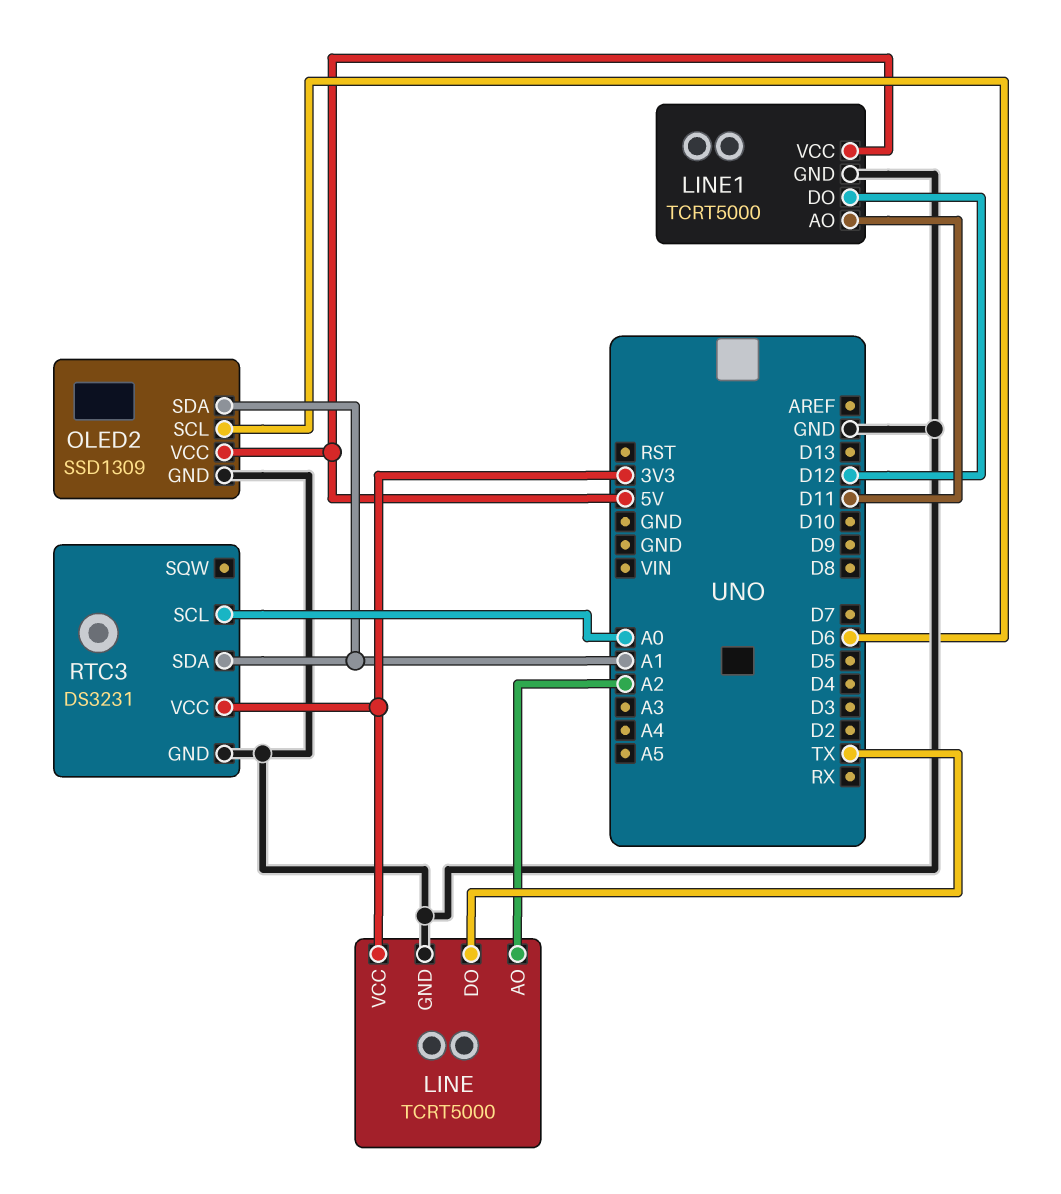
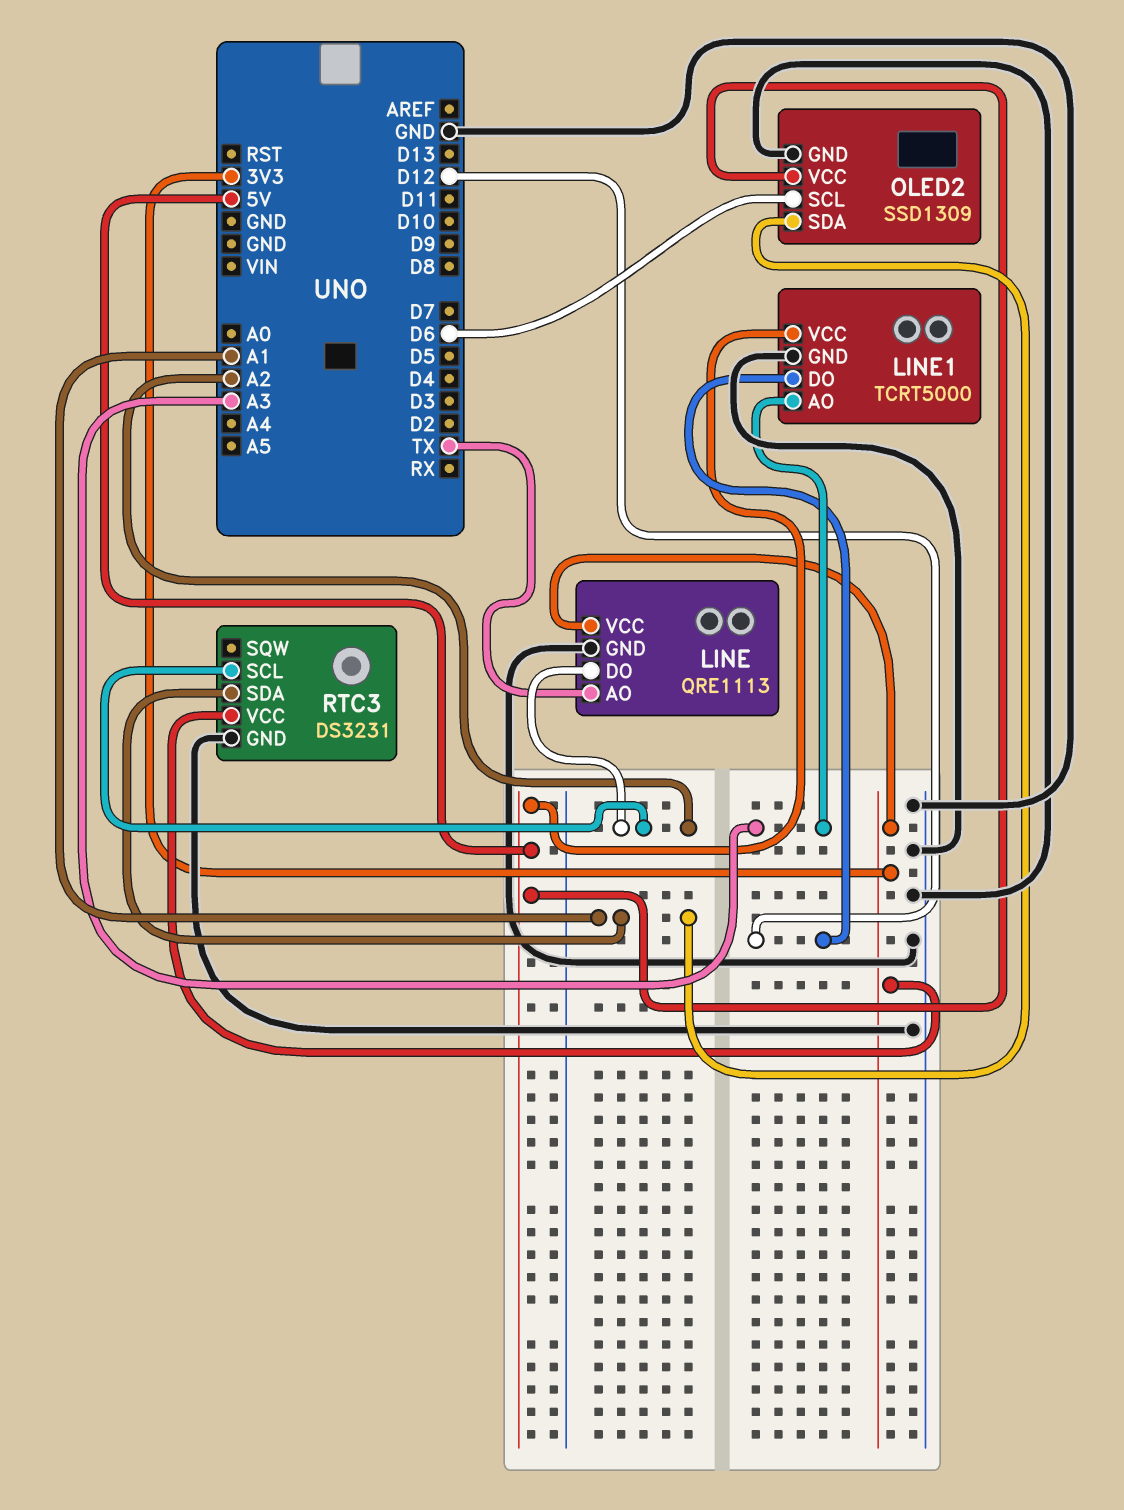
LINE: TCRT5000 -> QRE1113
LINE pin AO: A2 -> TX
LINE pin DO: TX -> A2
LINE1 pin AO: D11 -> A3
RTC3 pin SCL: A0 -> A2

